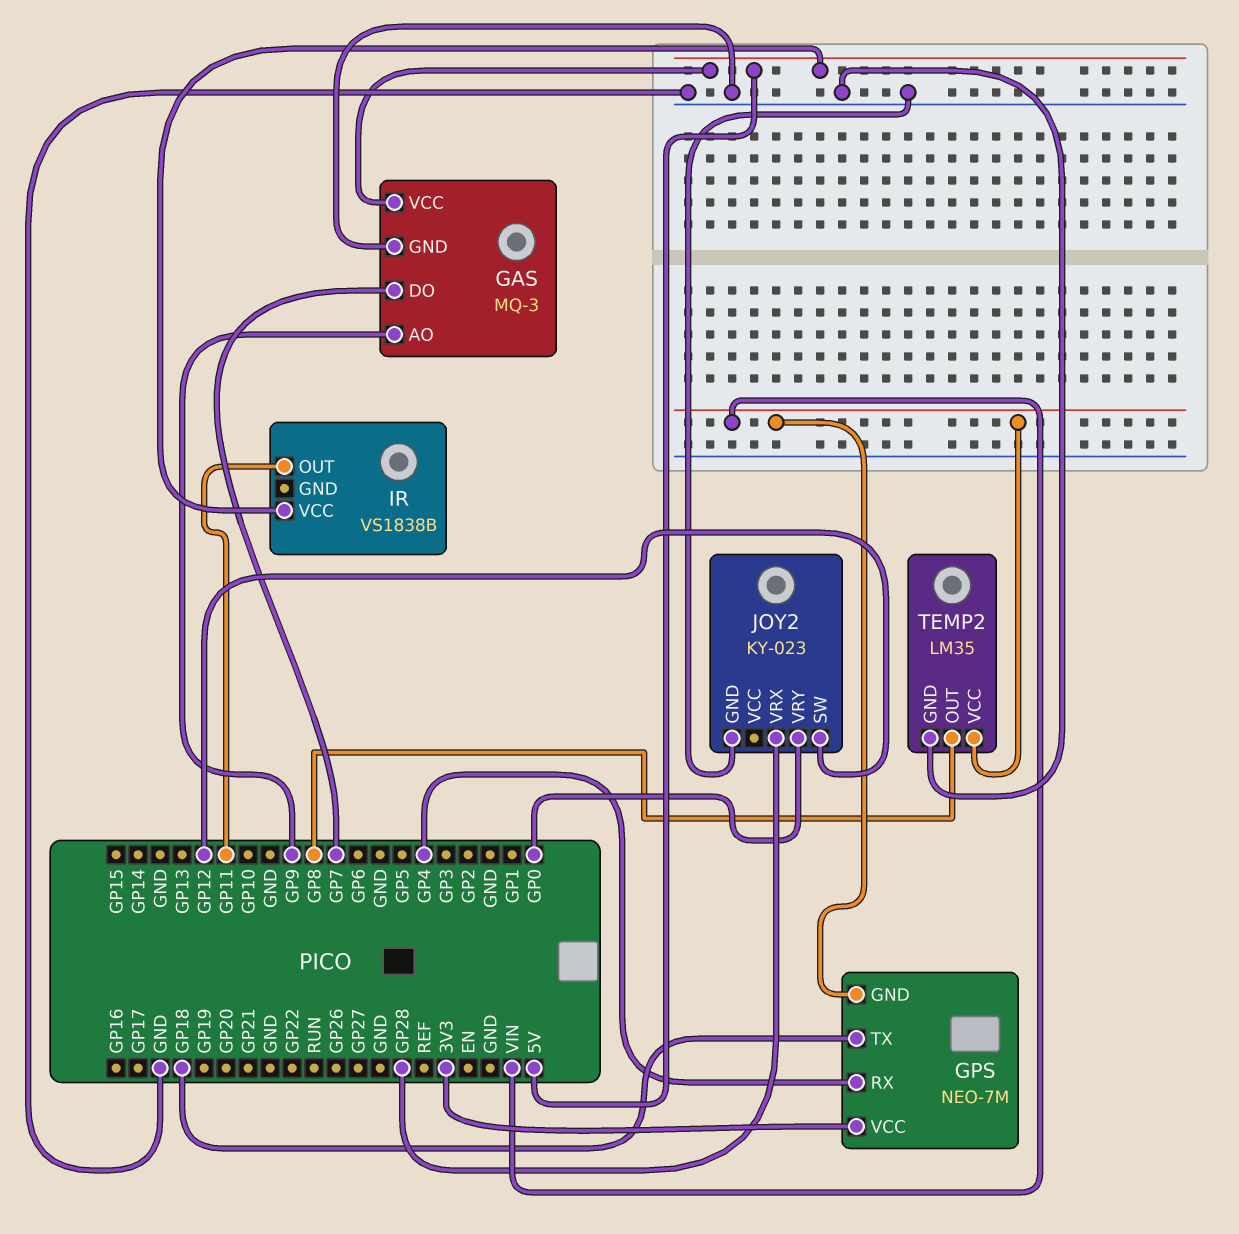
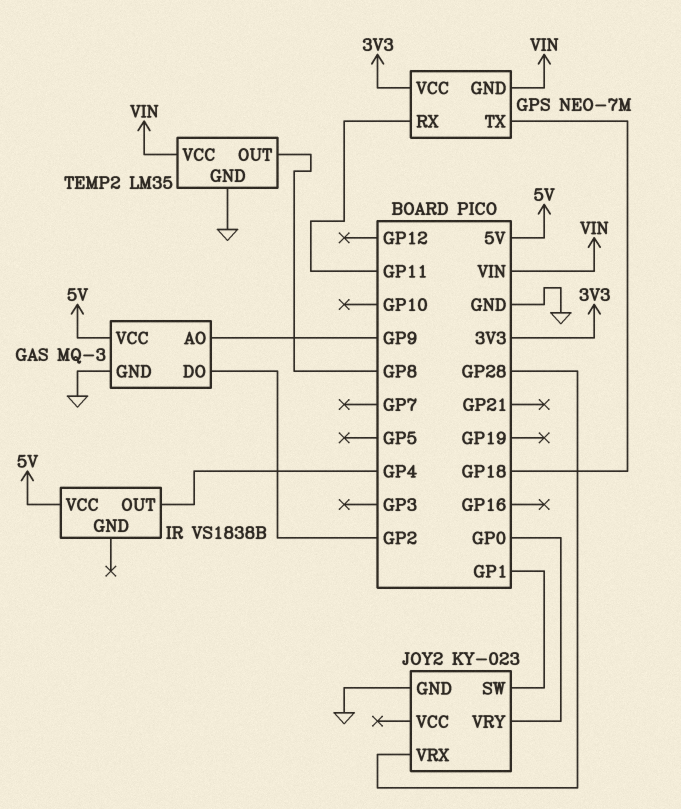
GAS pin DO: GP7 -> GP2
GPS pin RX: GP4 -> GP11
IR pin OUT: GP11 -> GP4
JOY2 pin SW: GP12 -> GP1

